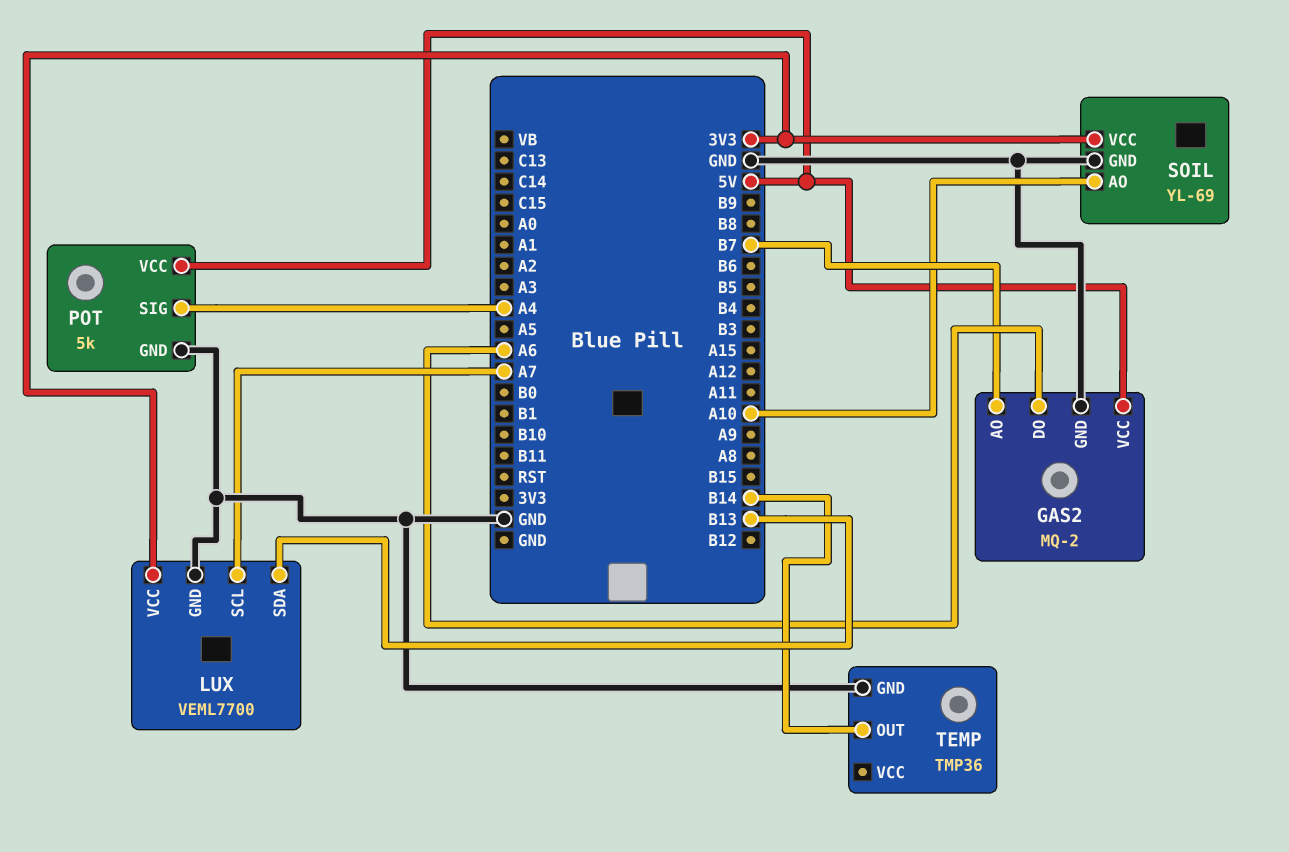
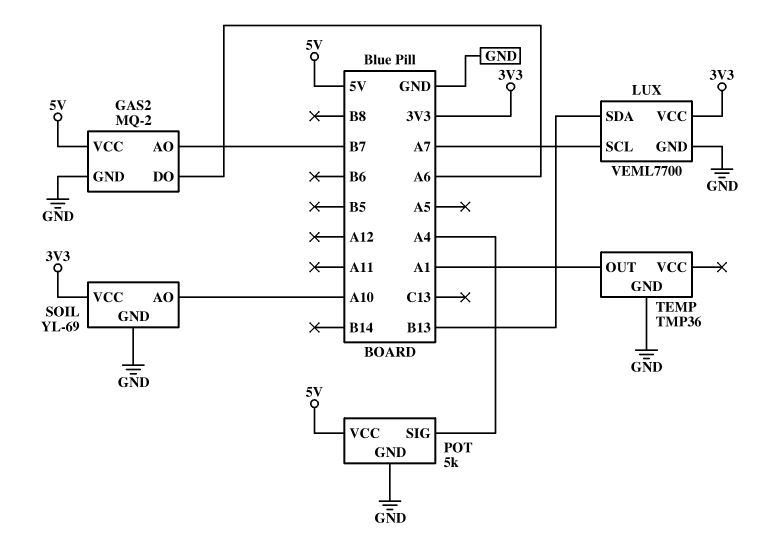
TEMP pin OUT: B14 -> A1

